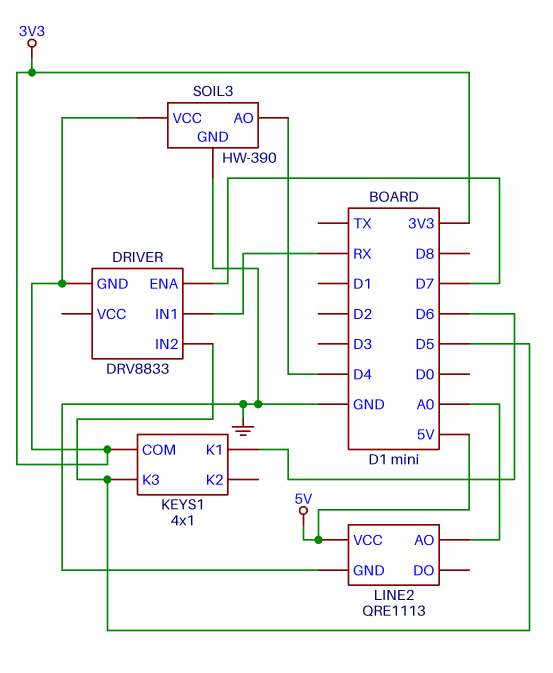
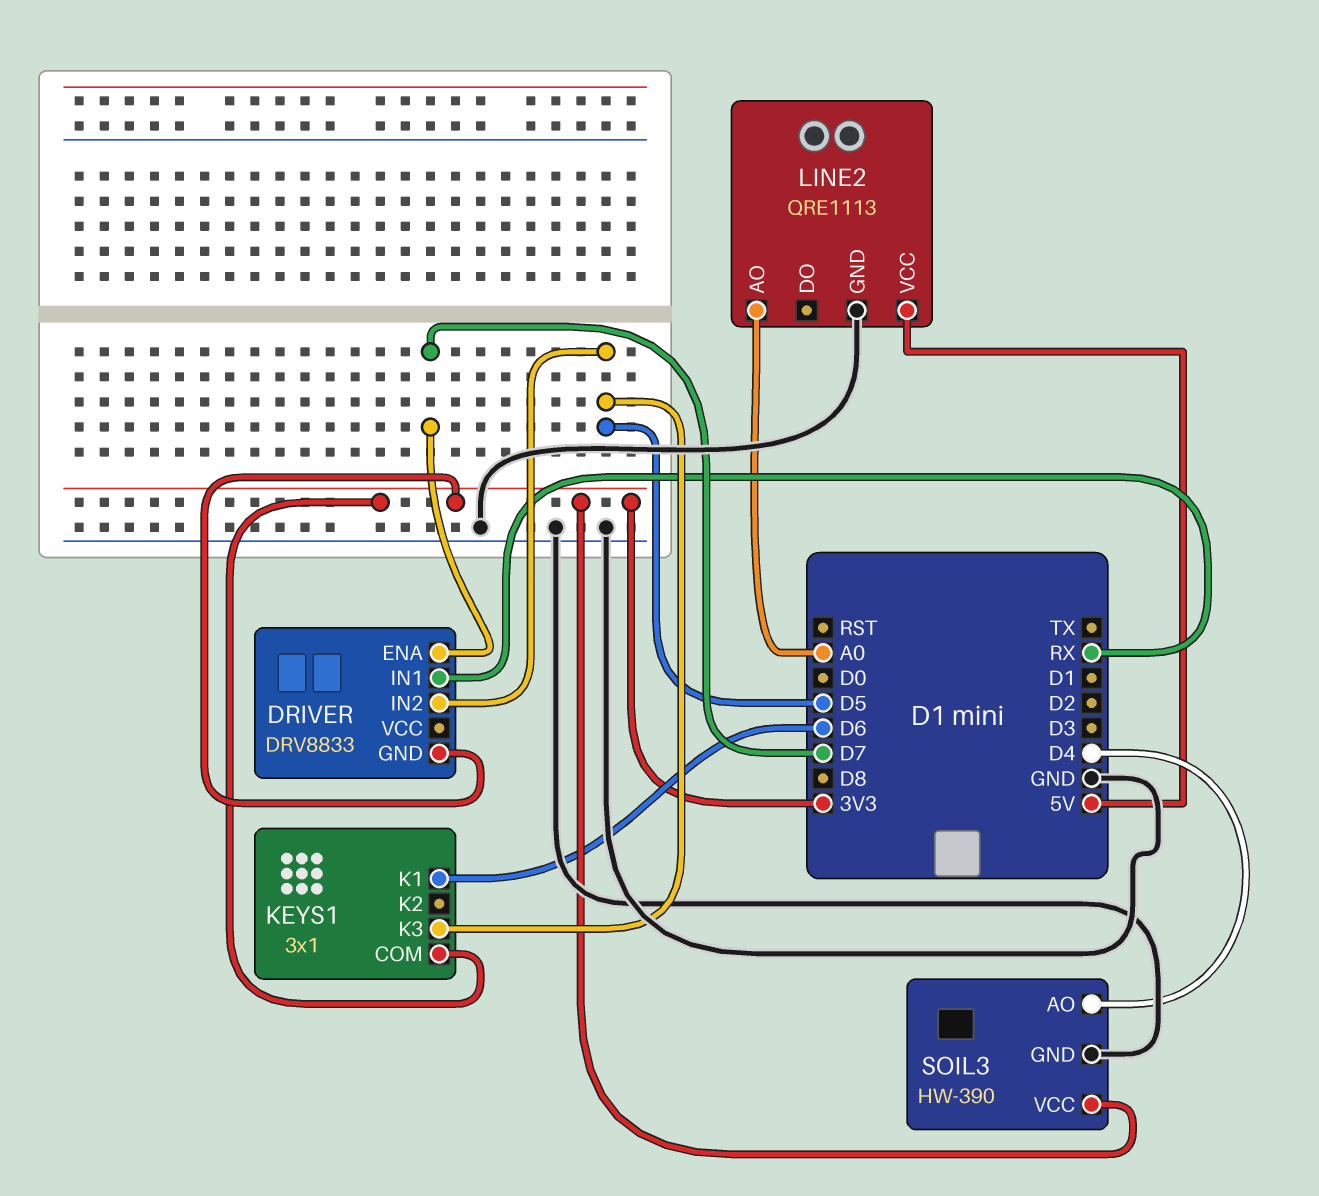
KEYS1: 4x1 -> 3x1

